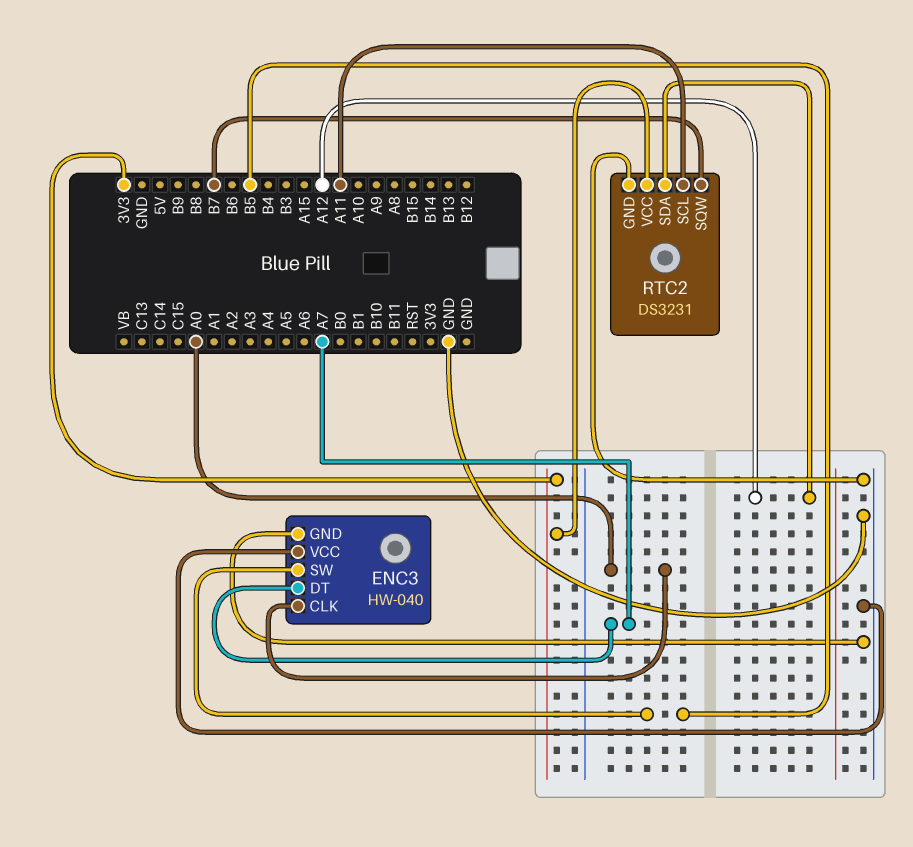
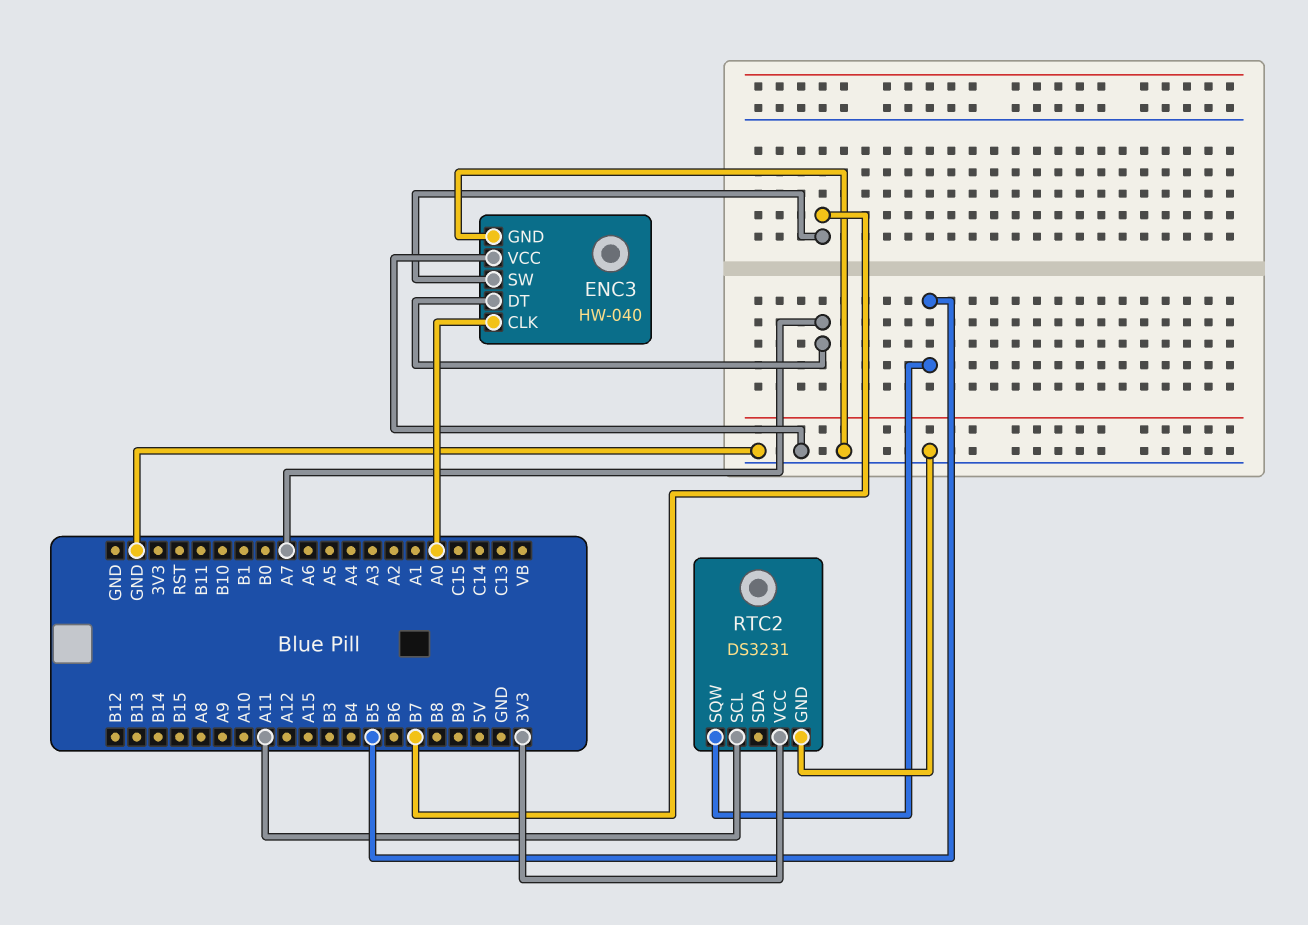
ENC3 pin SW: B5 -> B7
RTC2 pin SDA: A12 -> none
RTC2 pin SQW: B7 -> B5

